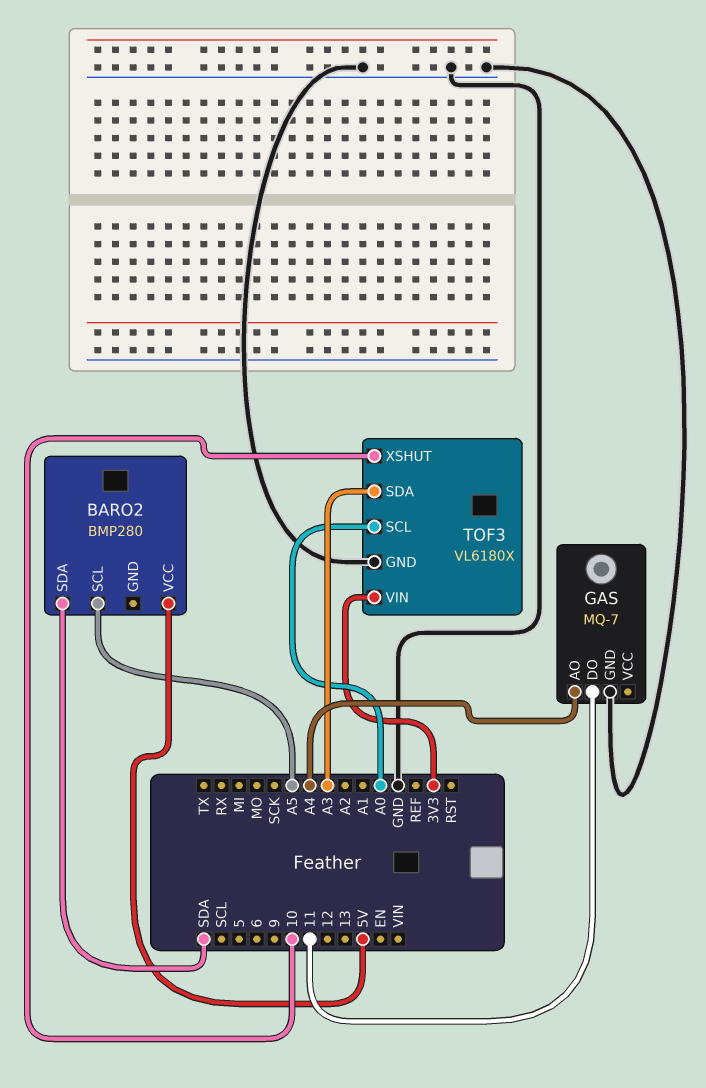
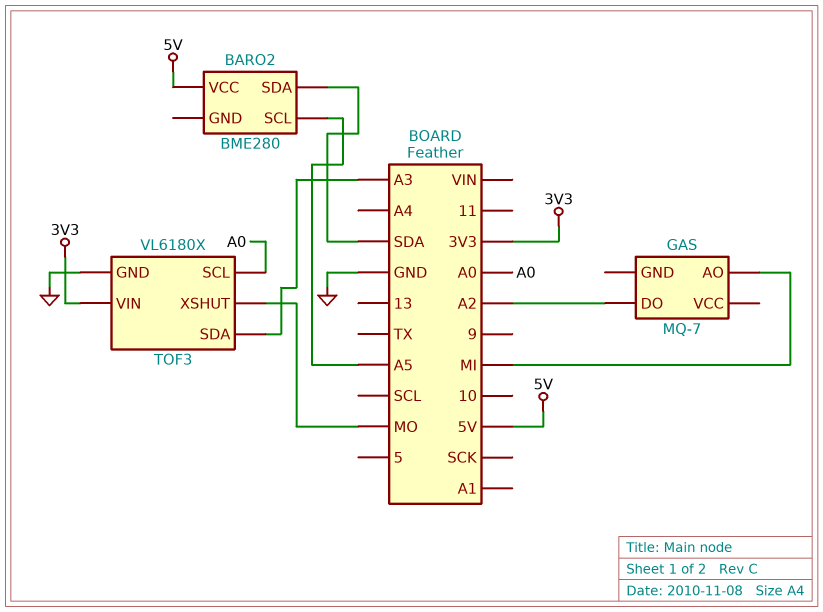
BARO2: BMP280 -> BME280
GAS pin AO: A4 -> MI
GAS pin DO: 11 -> A2
GAS pin GND: GND -> none
TOF3 pin XSHUT: 10 -> MO

